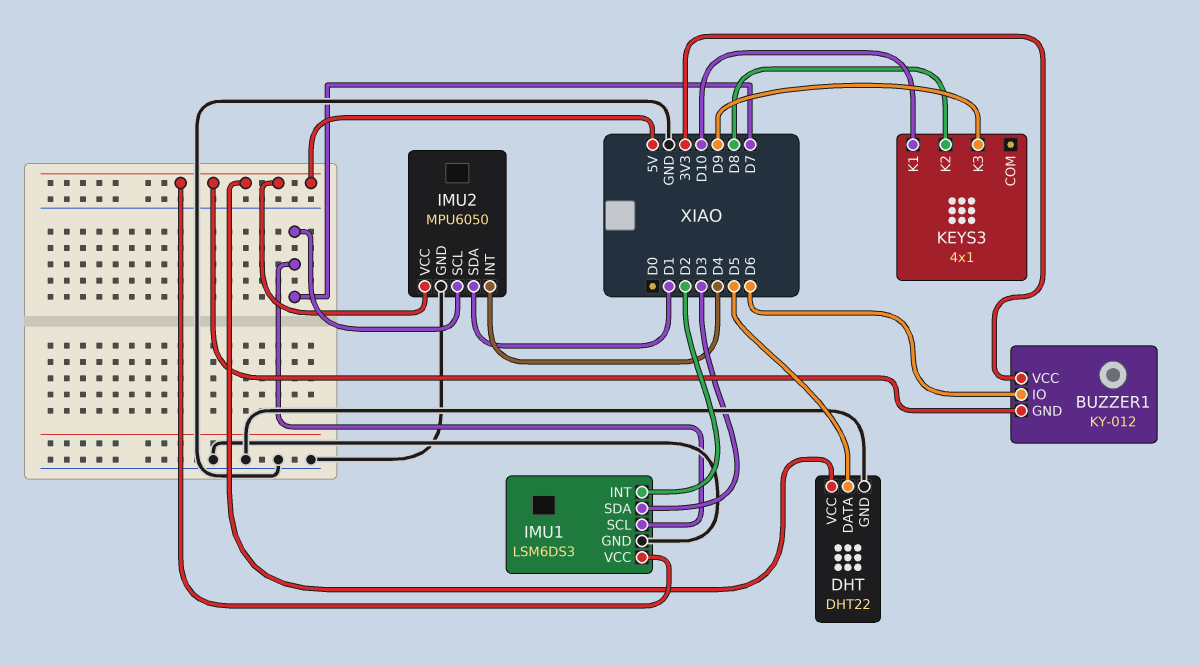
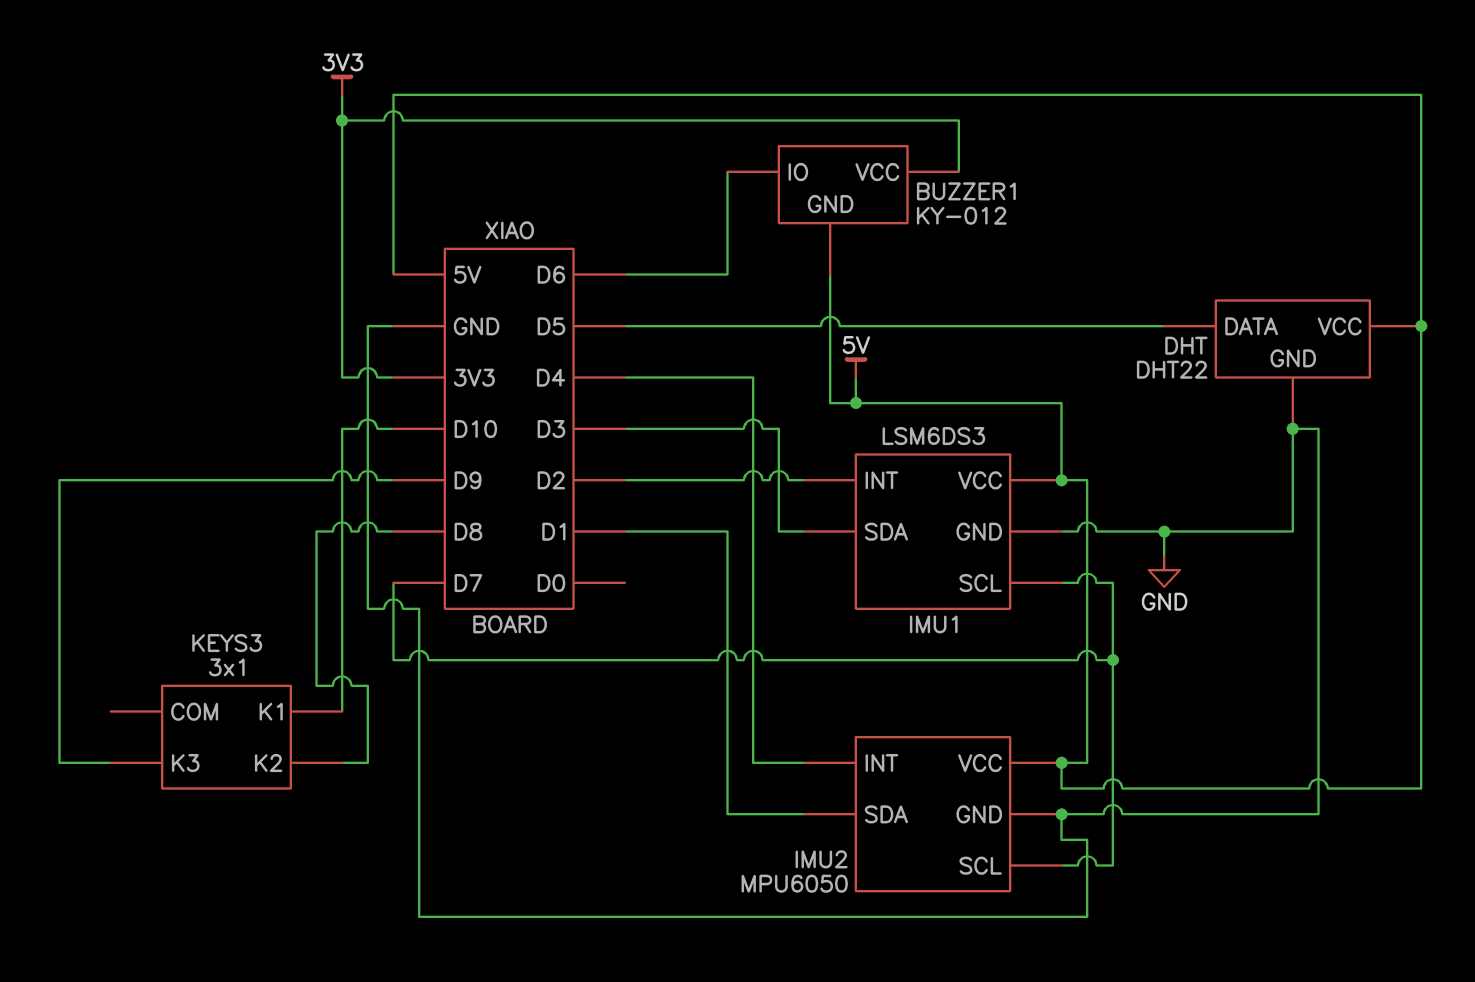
KEYS3: 4x1 -> 3x1

